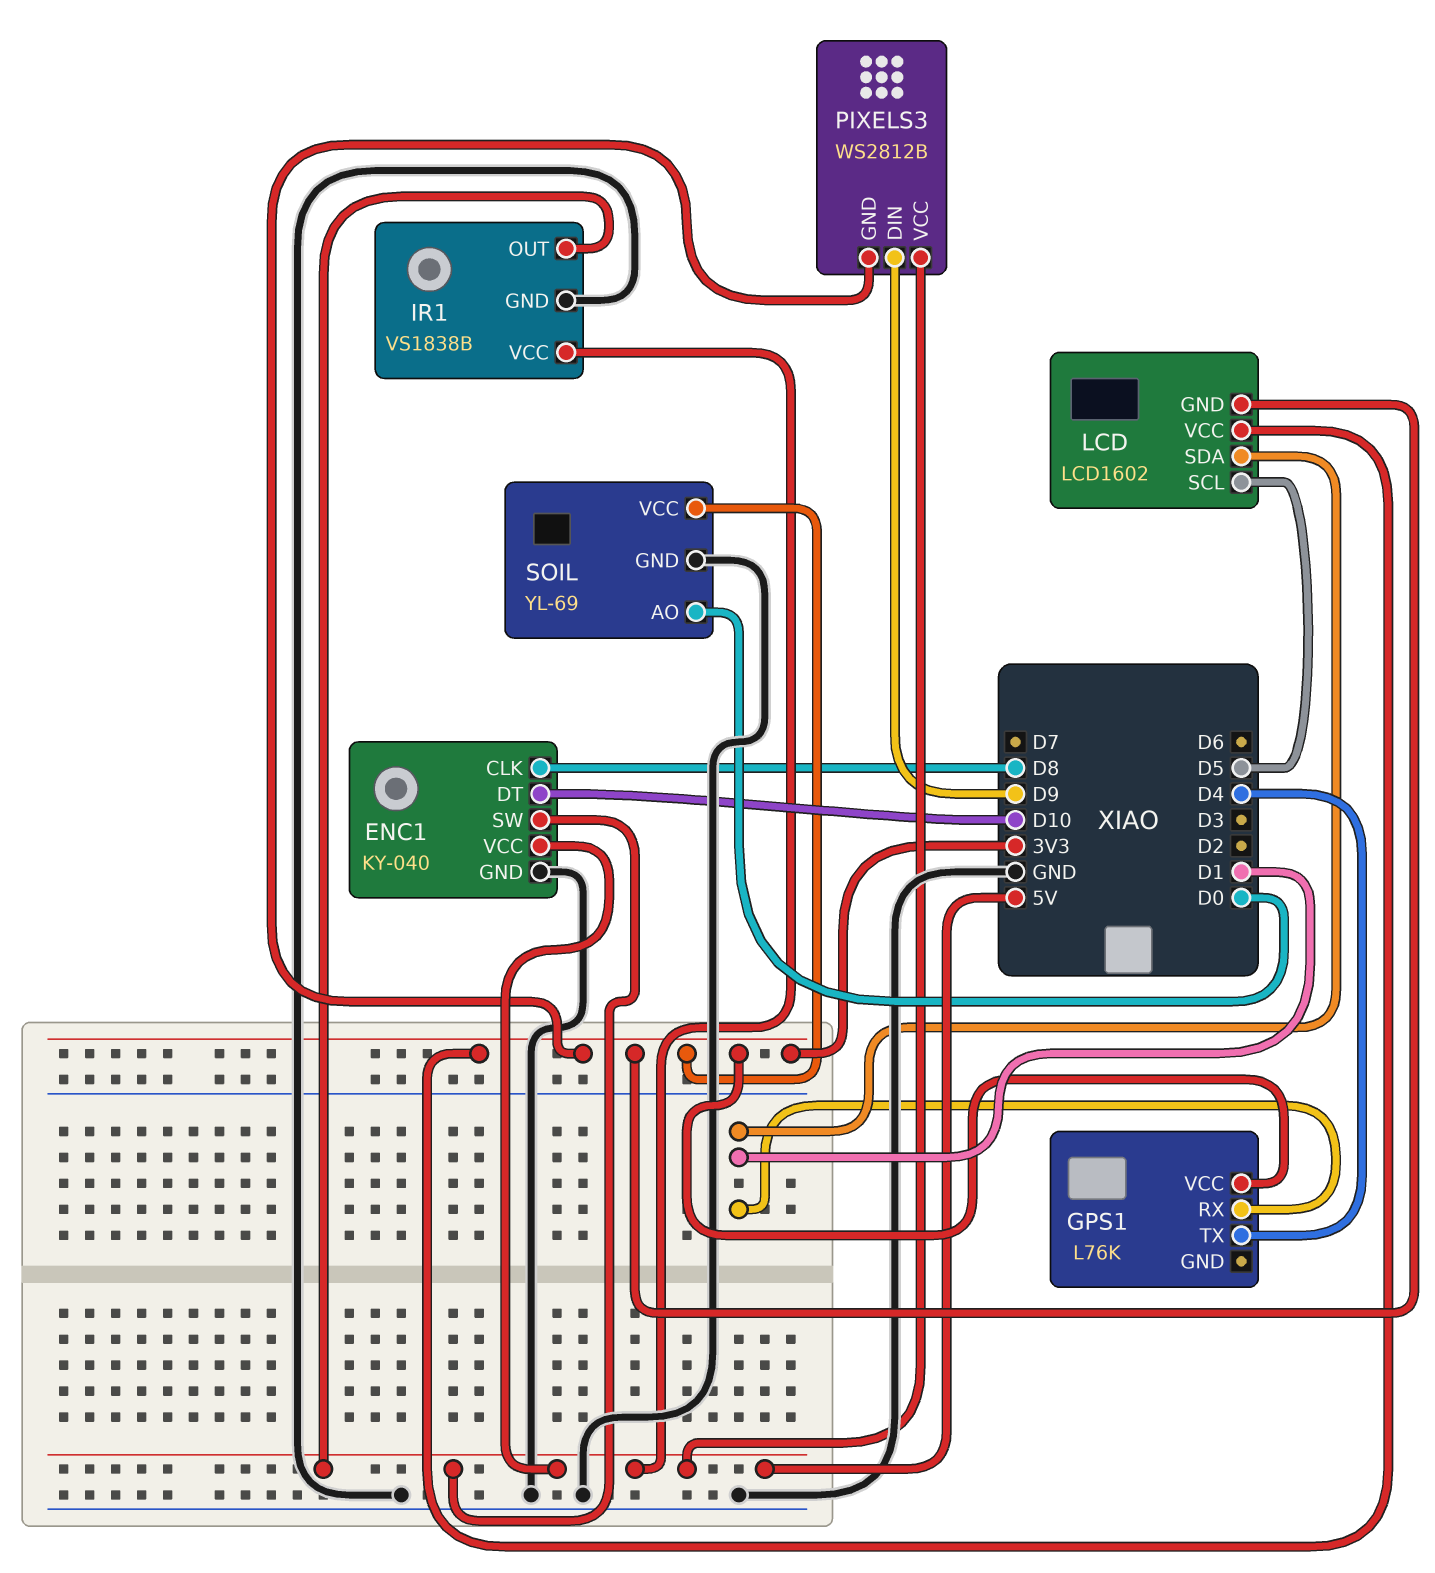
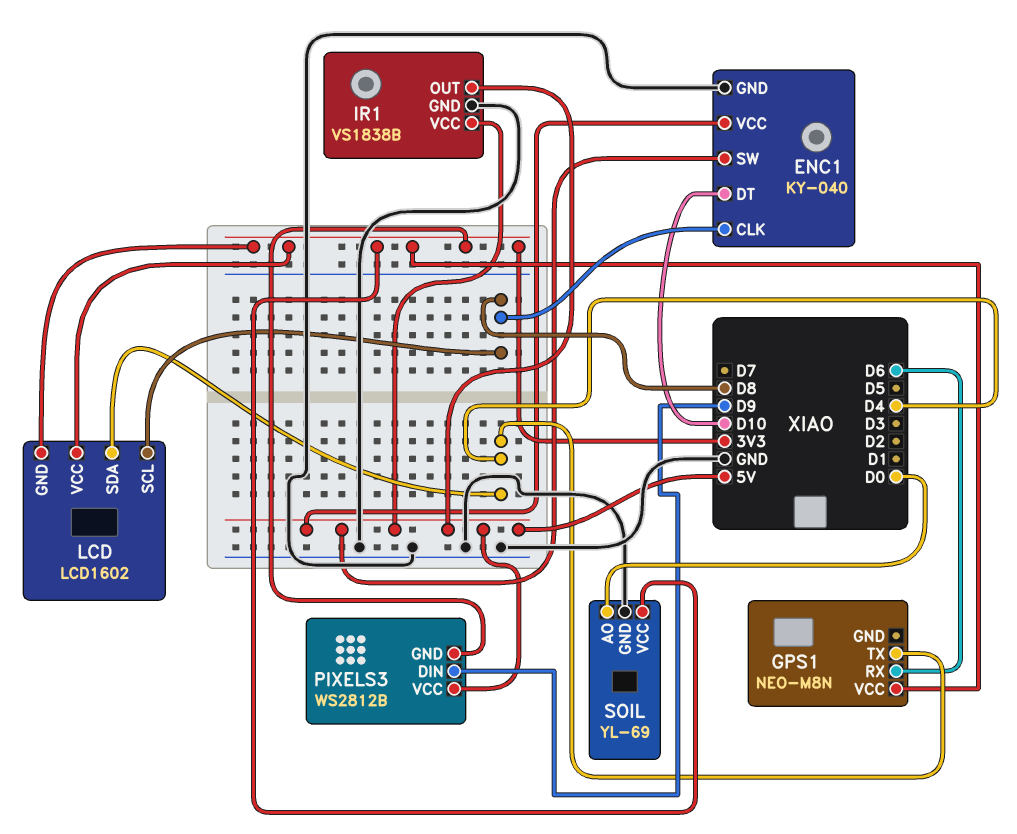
GPS1: L76K -> NEO-M8N
GPS1 pin RX: D1 -> D6
LCD pin SCL: D5 -> D8
LCD pin SDA: D1 -> D4

